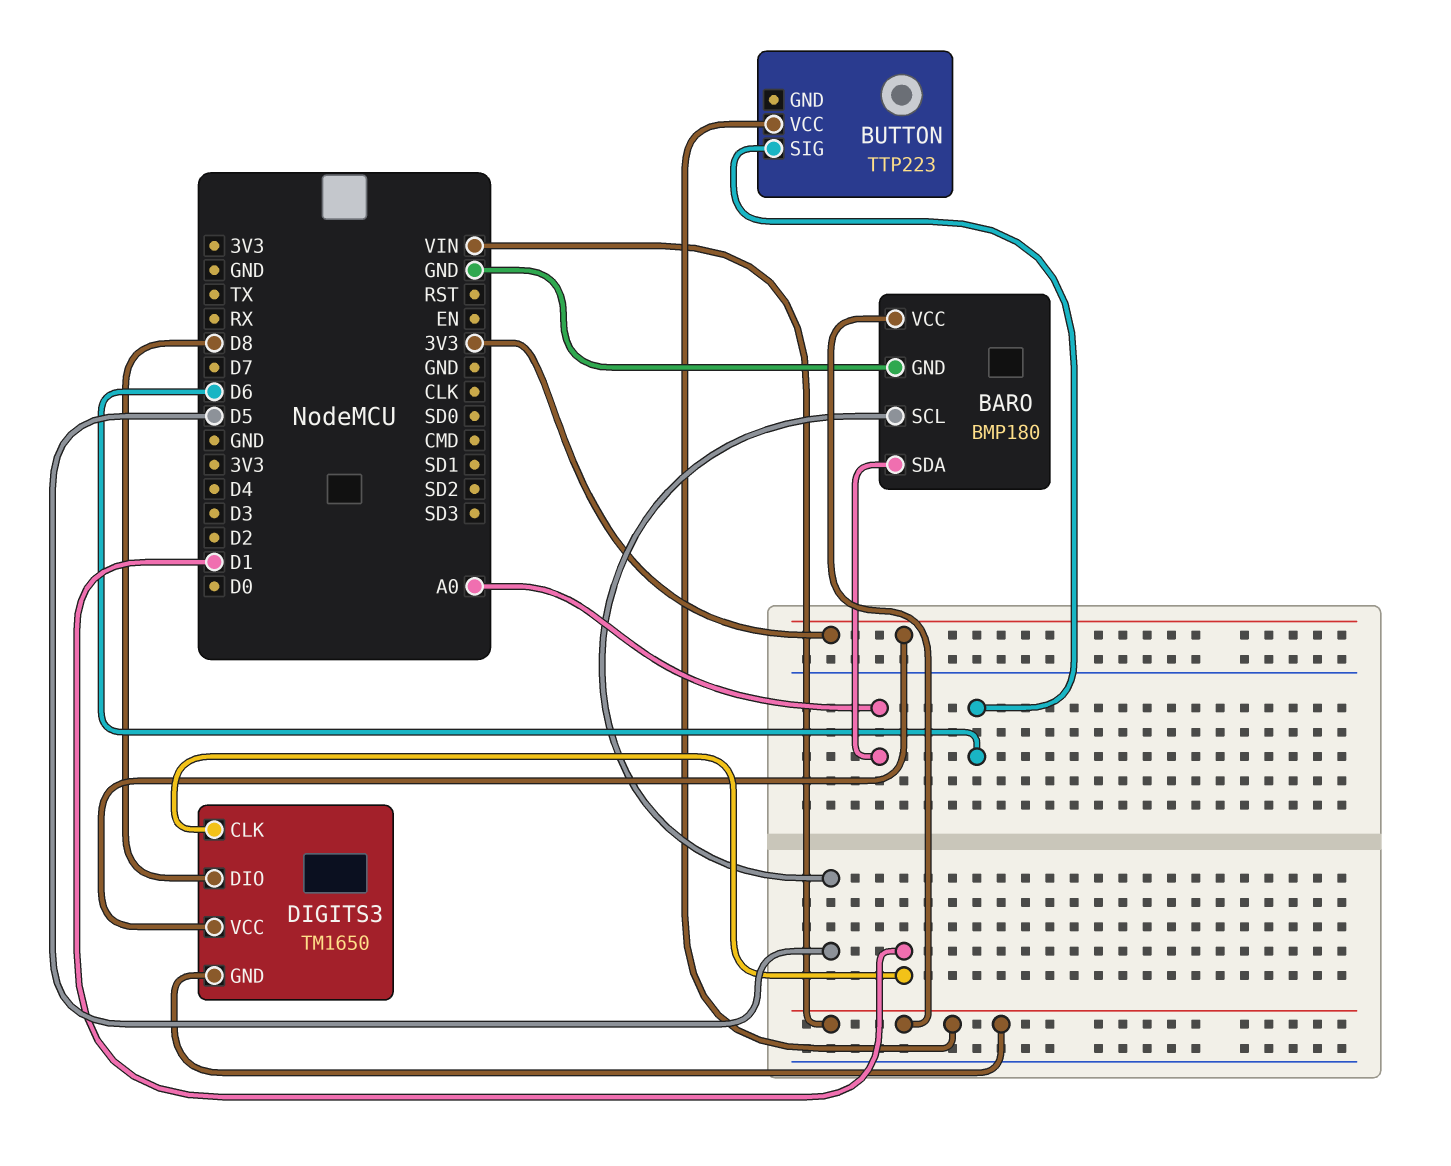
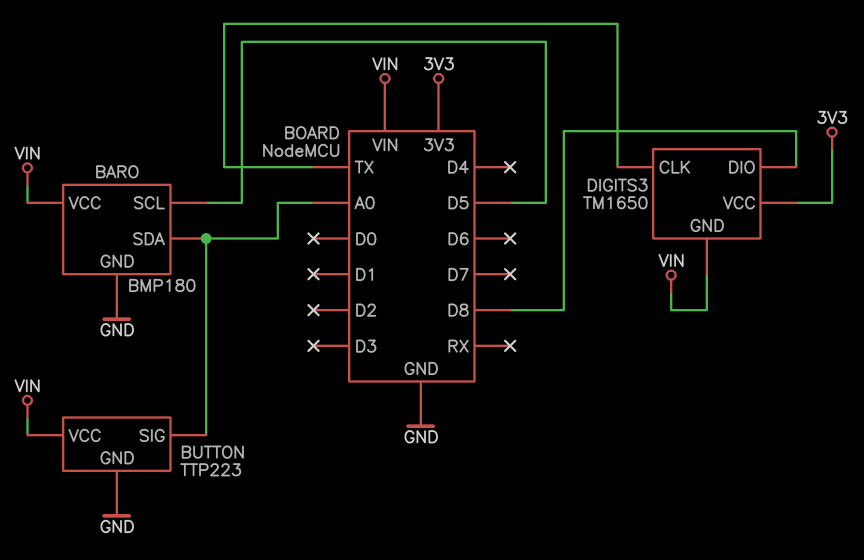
BUTTON pin GND: none -> GND
BUTTON pin SIG: D6 -> A0
DIGITS3 pin CLK: D1 -> TX

